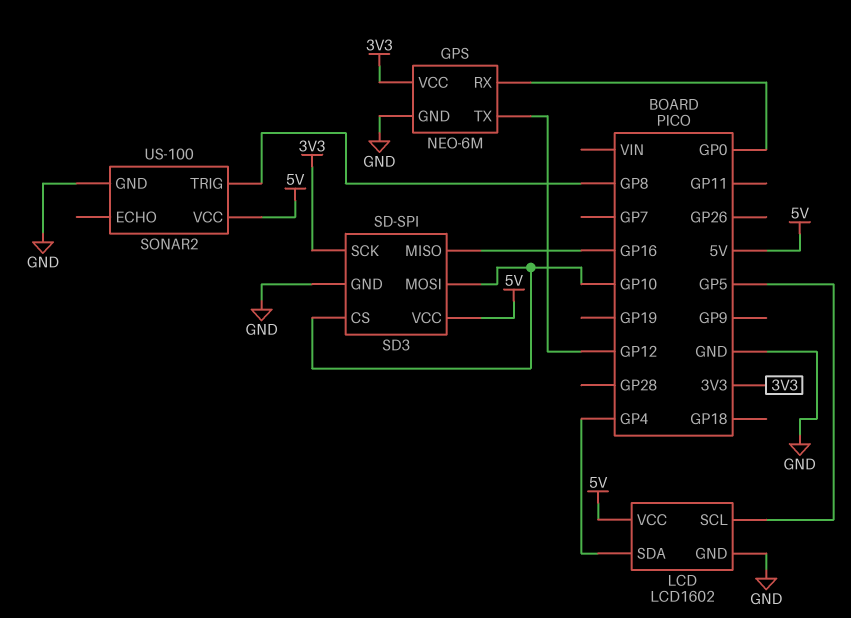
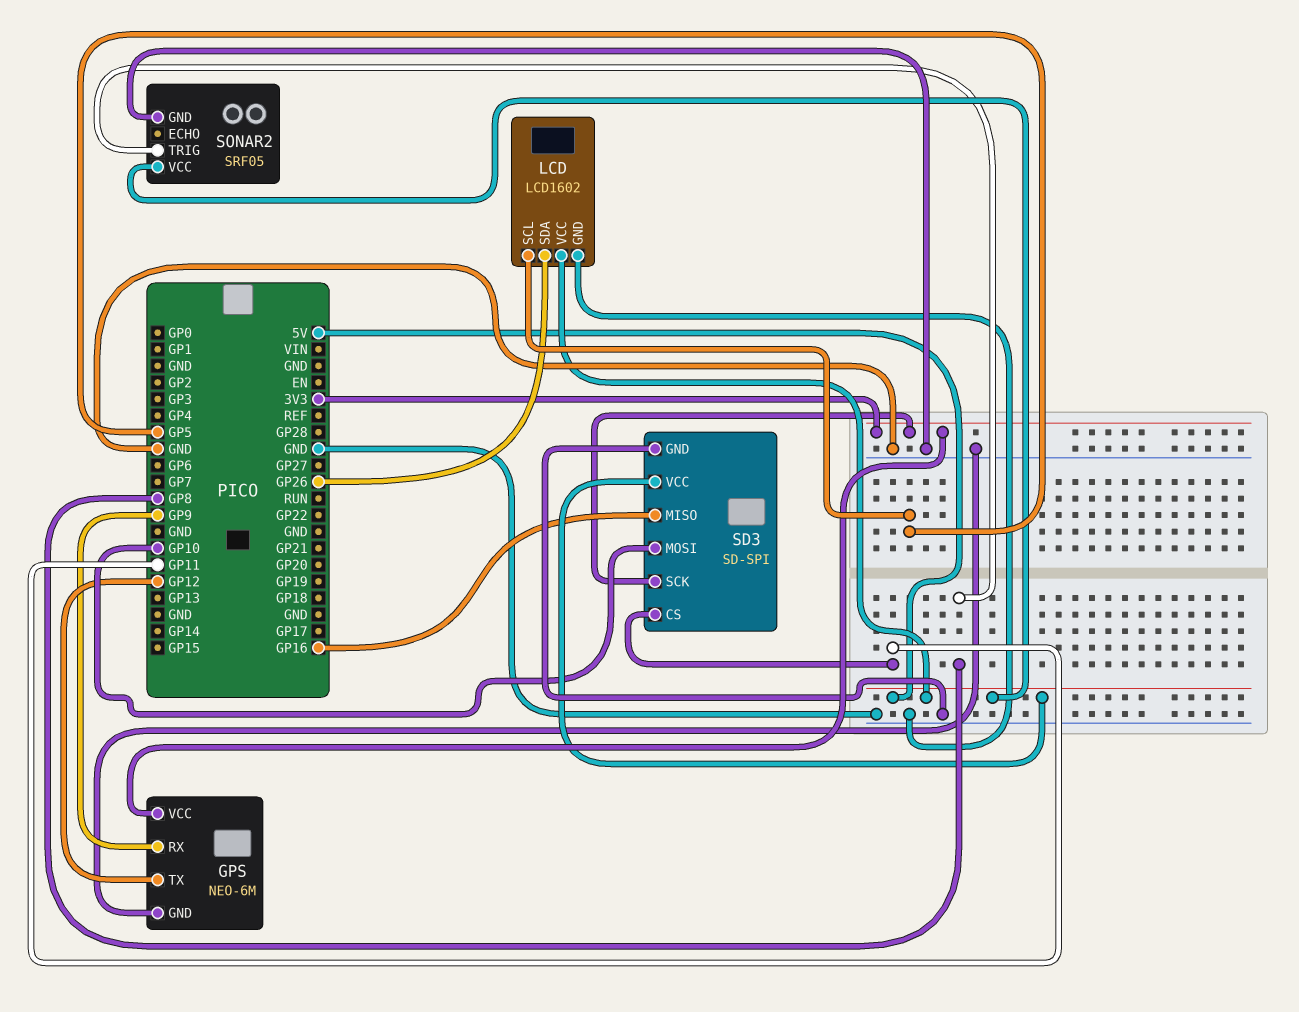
GPS pin RX: GP0 -> GP9
LCD pin SDA: GP4 -> GP26
SD3 pin CS: GP10 -> GP11
SONAR2: US-100 -> SRF05

